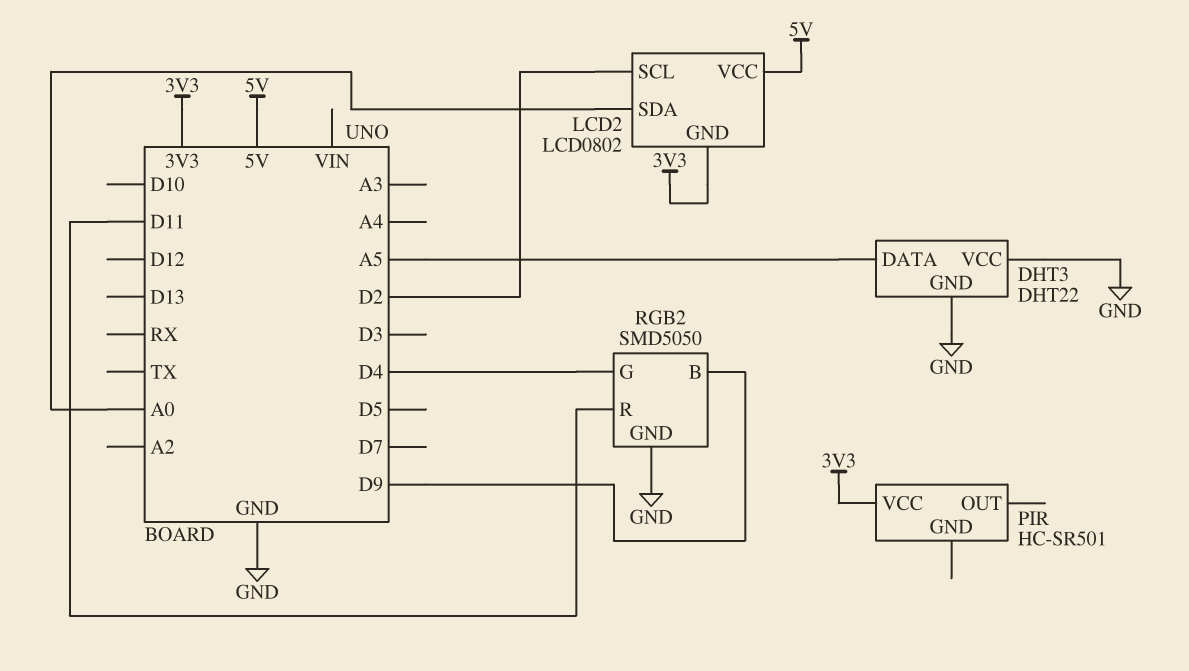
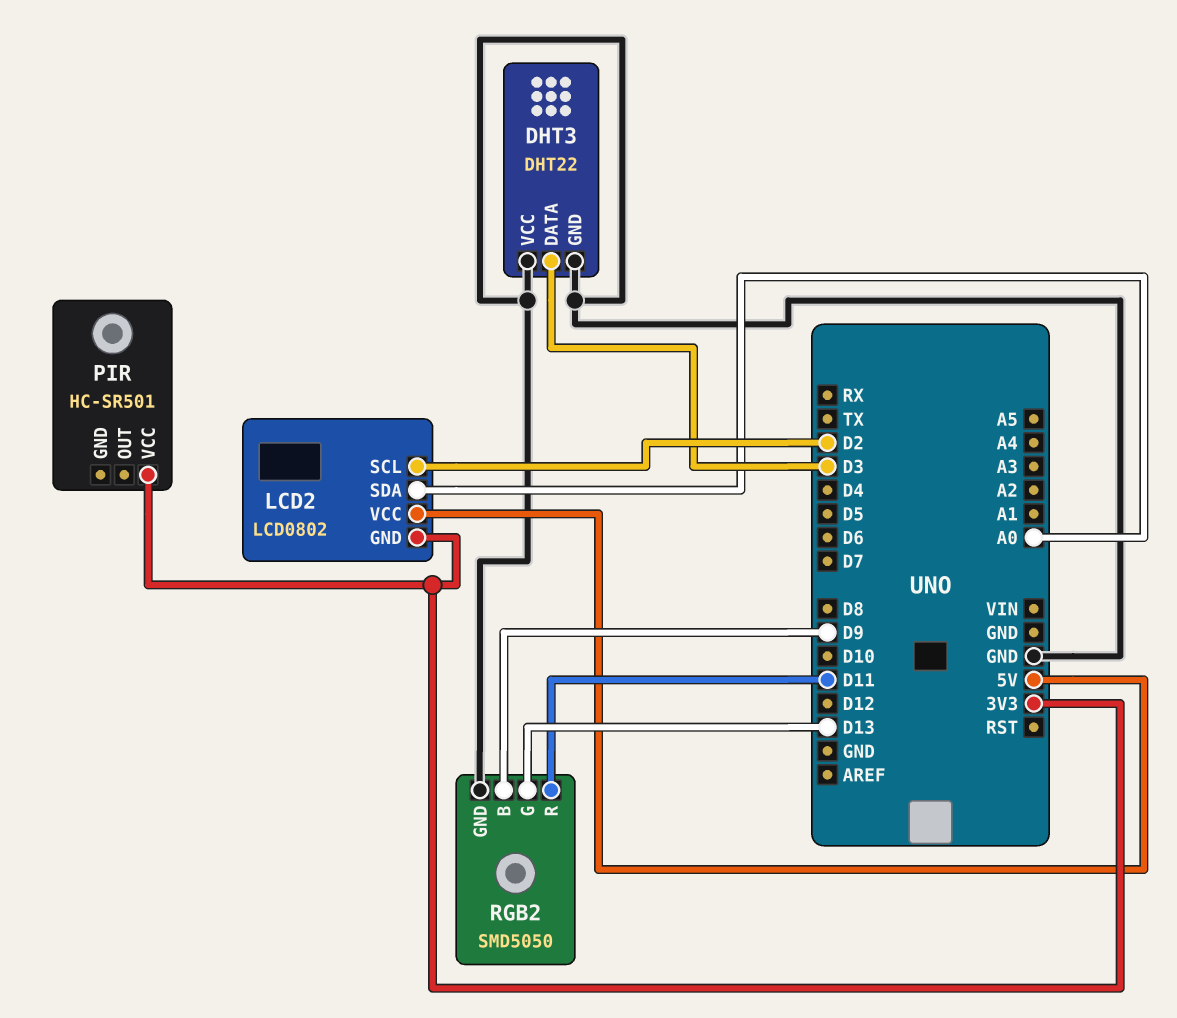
DHT3 pin DATA: A5 -> D3
RGB2 pin G: D4 -> D13

